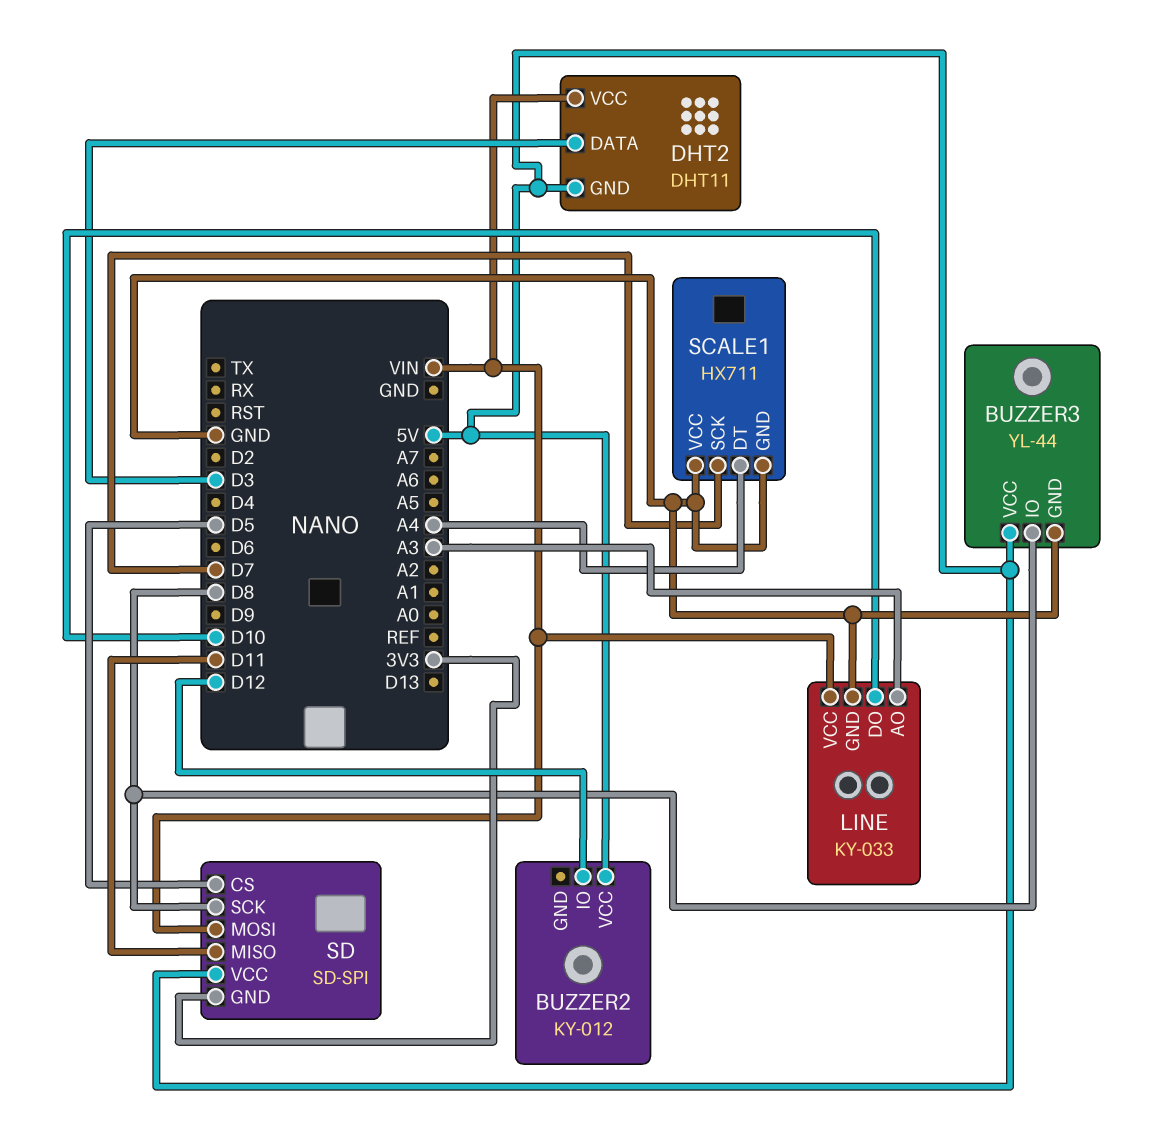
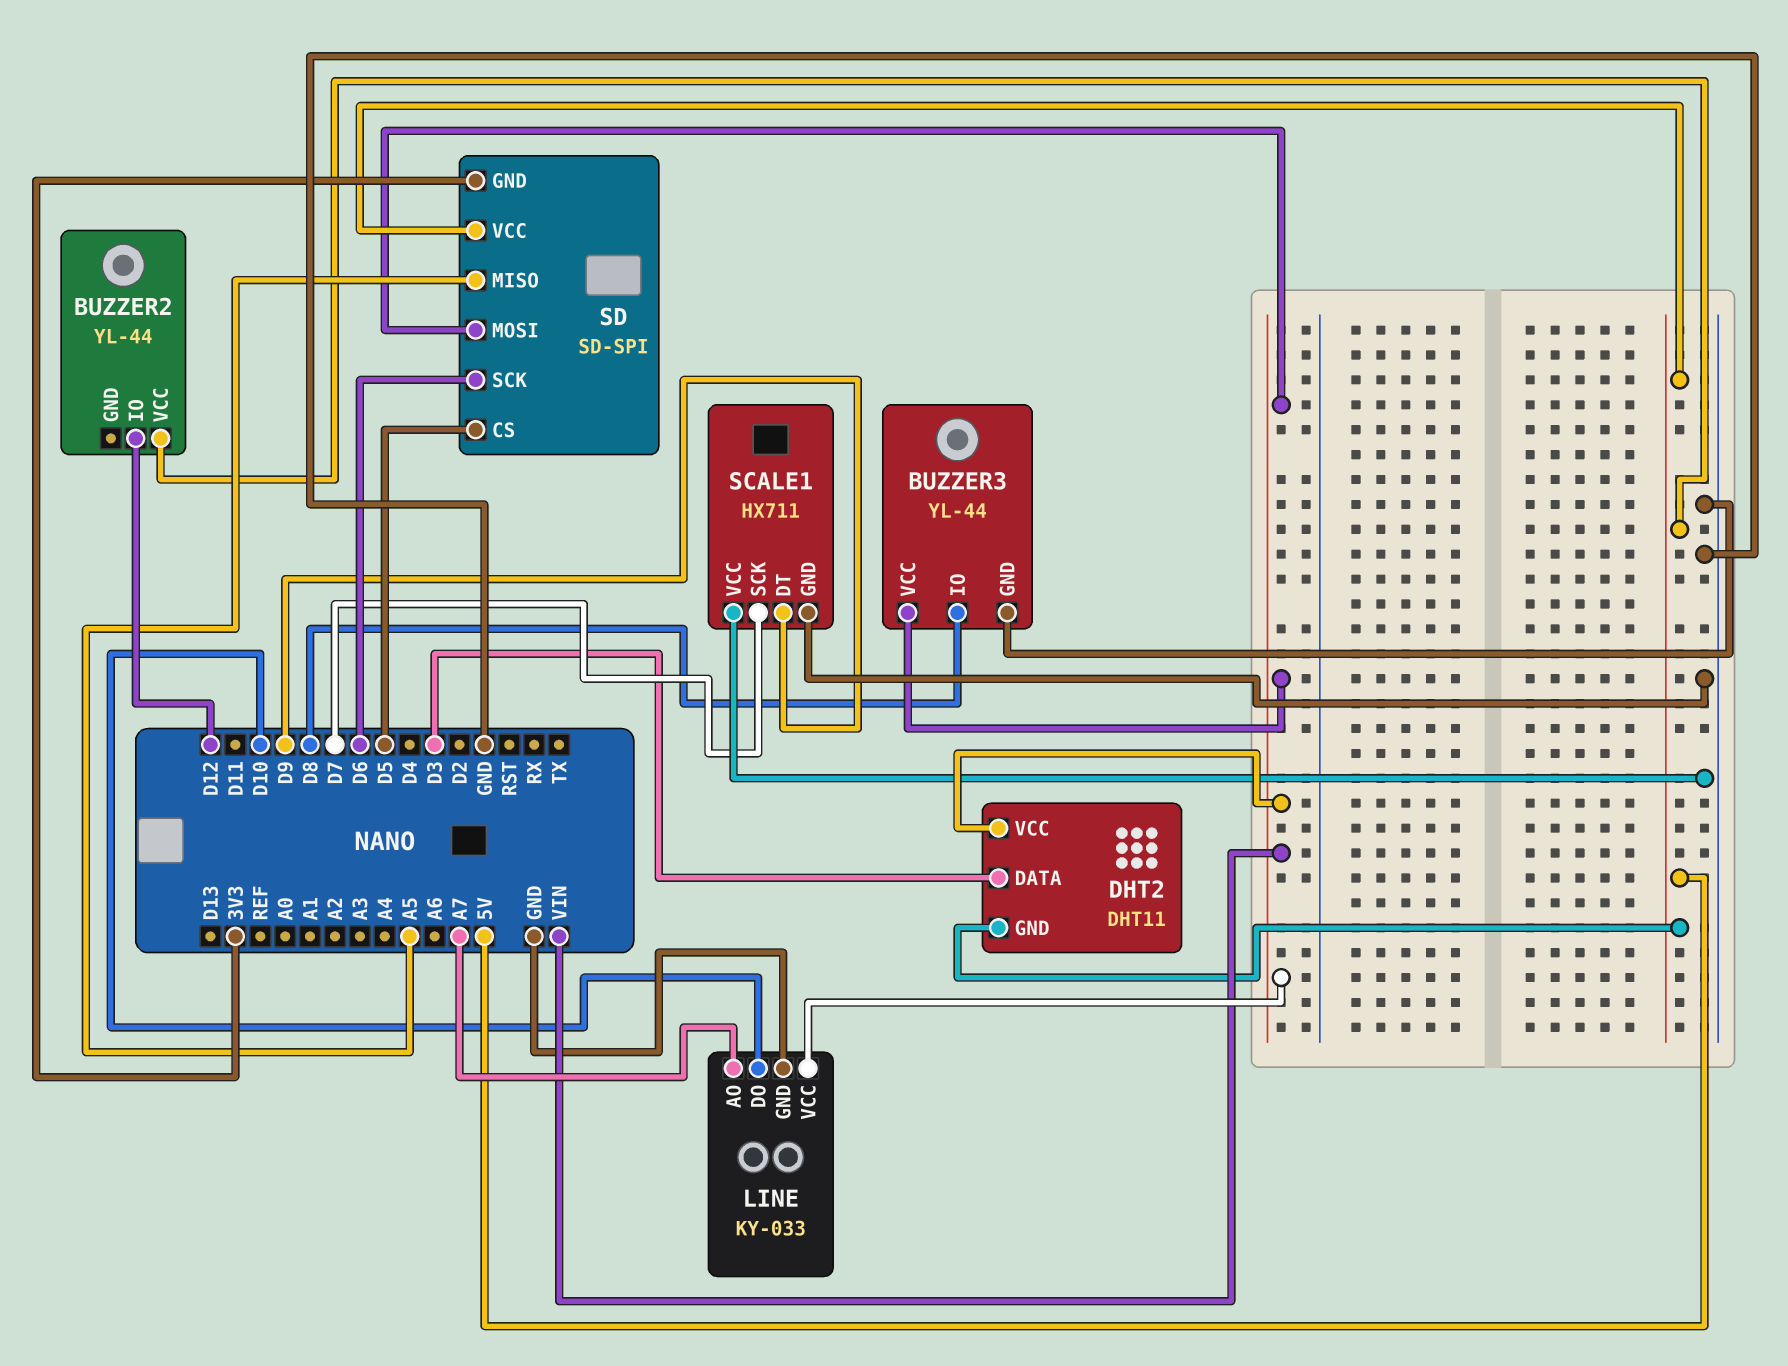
BUZZER2: KY-012 -> YL-44
BUZZER3 pin VCC: 5V -> VIN
LINE pin AO: A3 -> A7
SCALE1 pin DT: A4 -> D9
SD pin MISO: D11 -> A5
SD pin SCK: D8 -> D6

